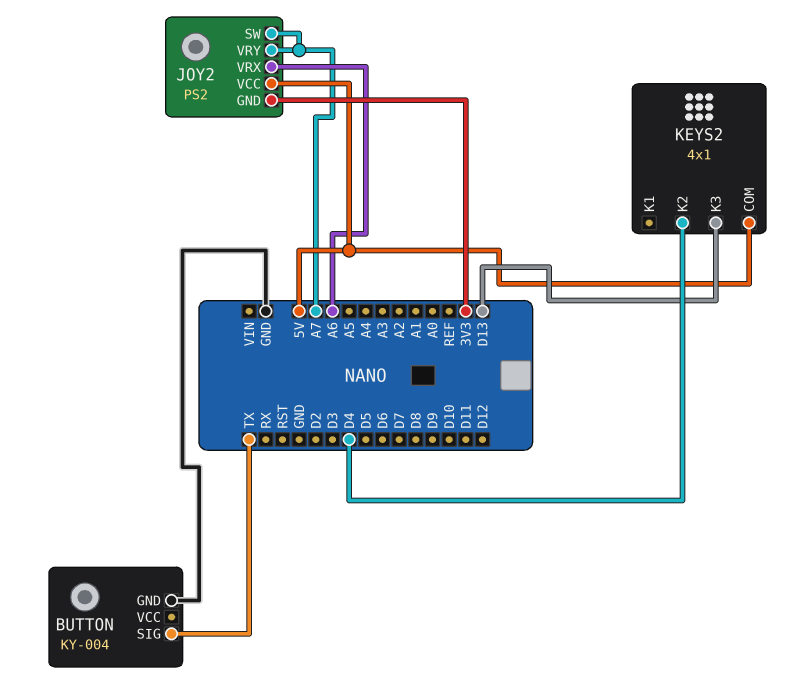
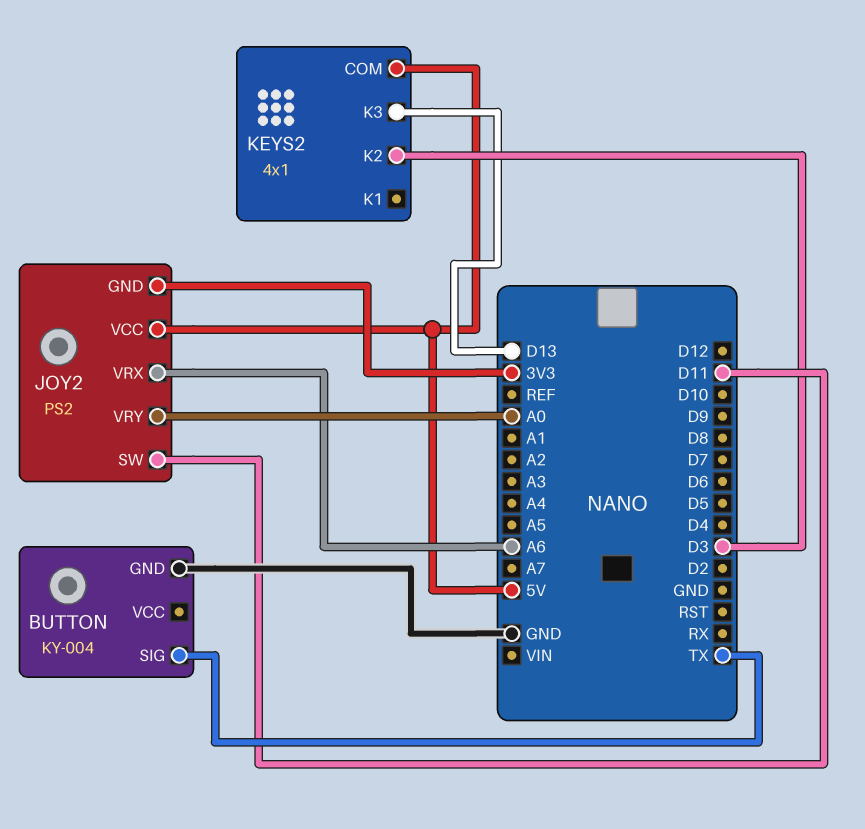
JOY2 pin SW: A7 -> D11
JOY2 pin VRY: A7 -> A0
KEYS2 pin K2: D4 -> D3

